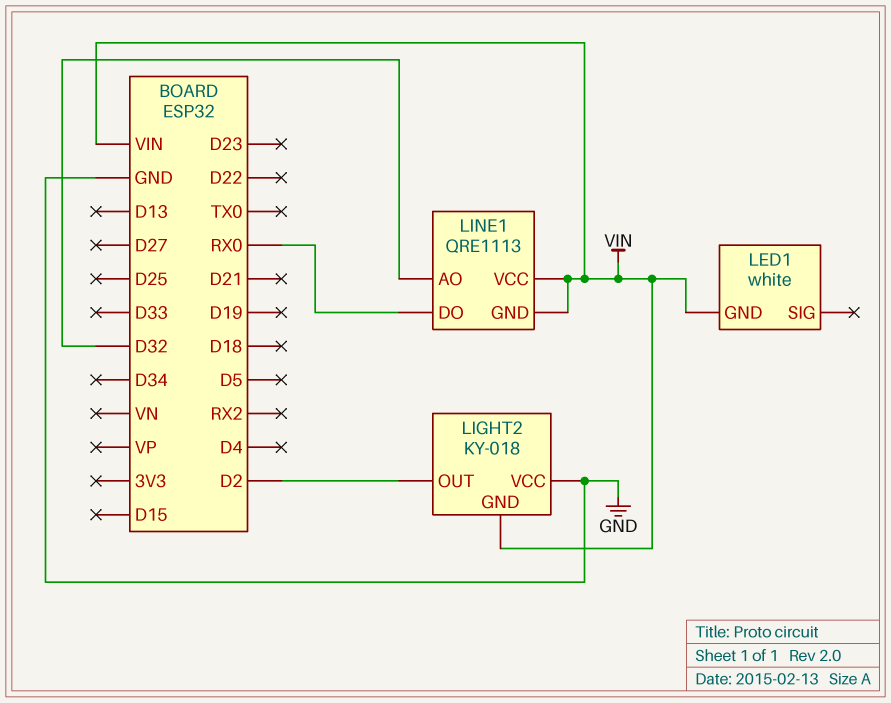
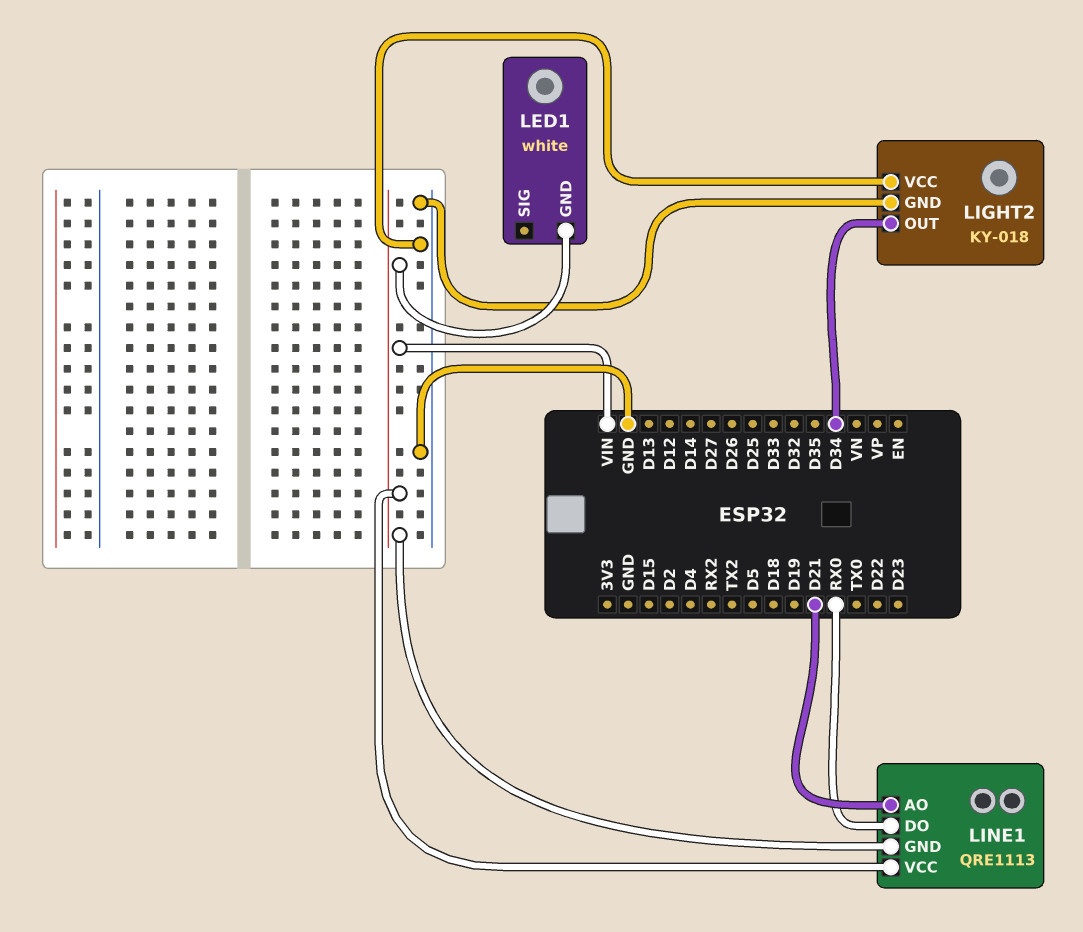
LIGHT2 pin GND: VIN -> GND
LIGHT2 pin OUT: D2 -> D34
LINE1 pin AO: D32 -> D21

